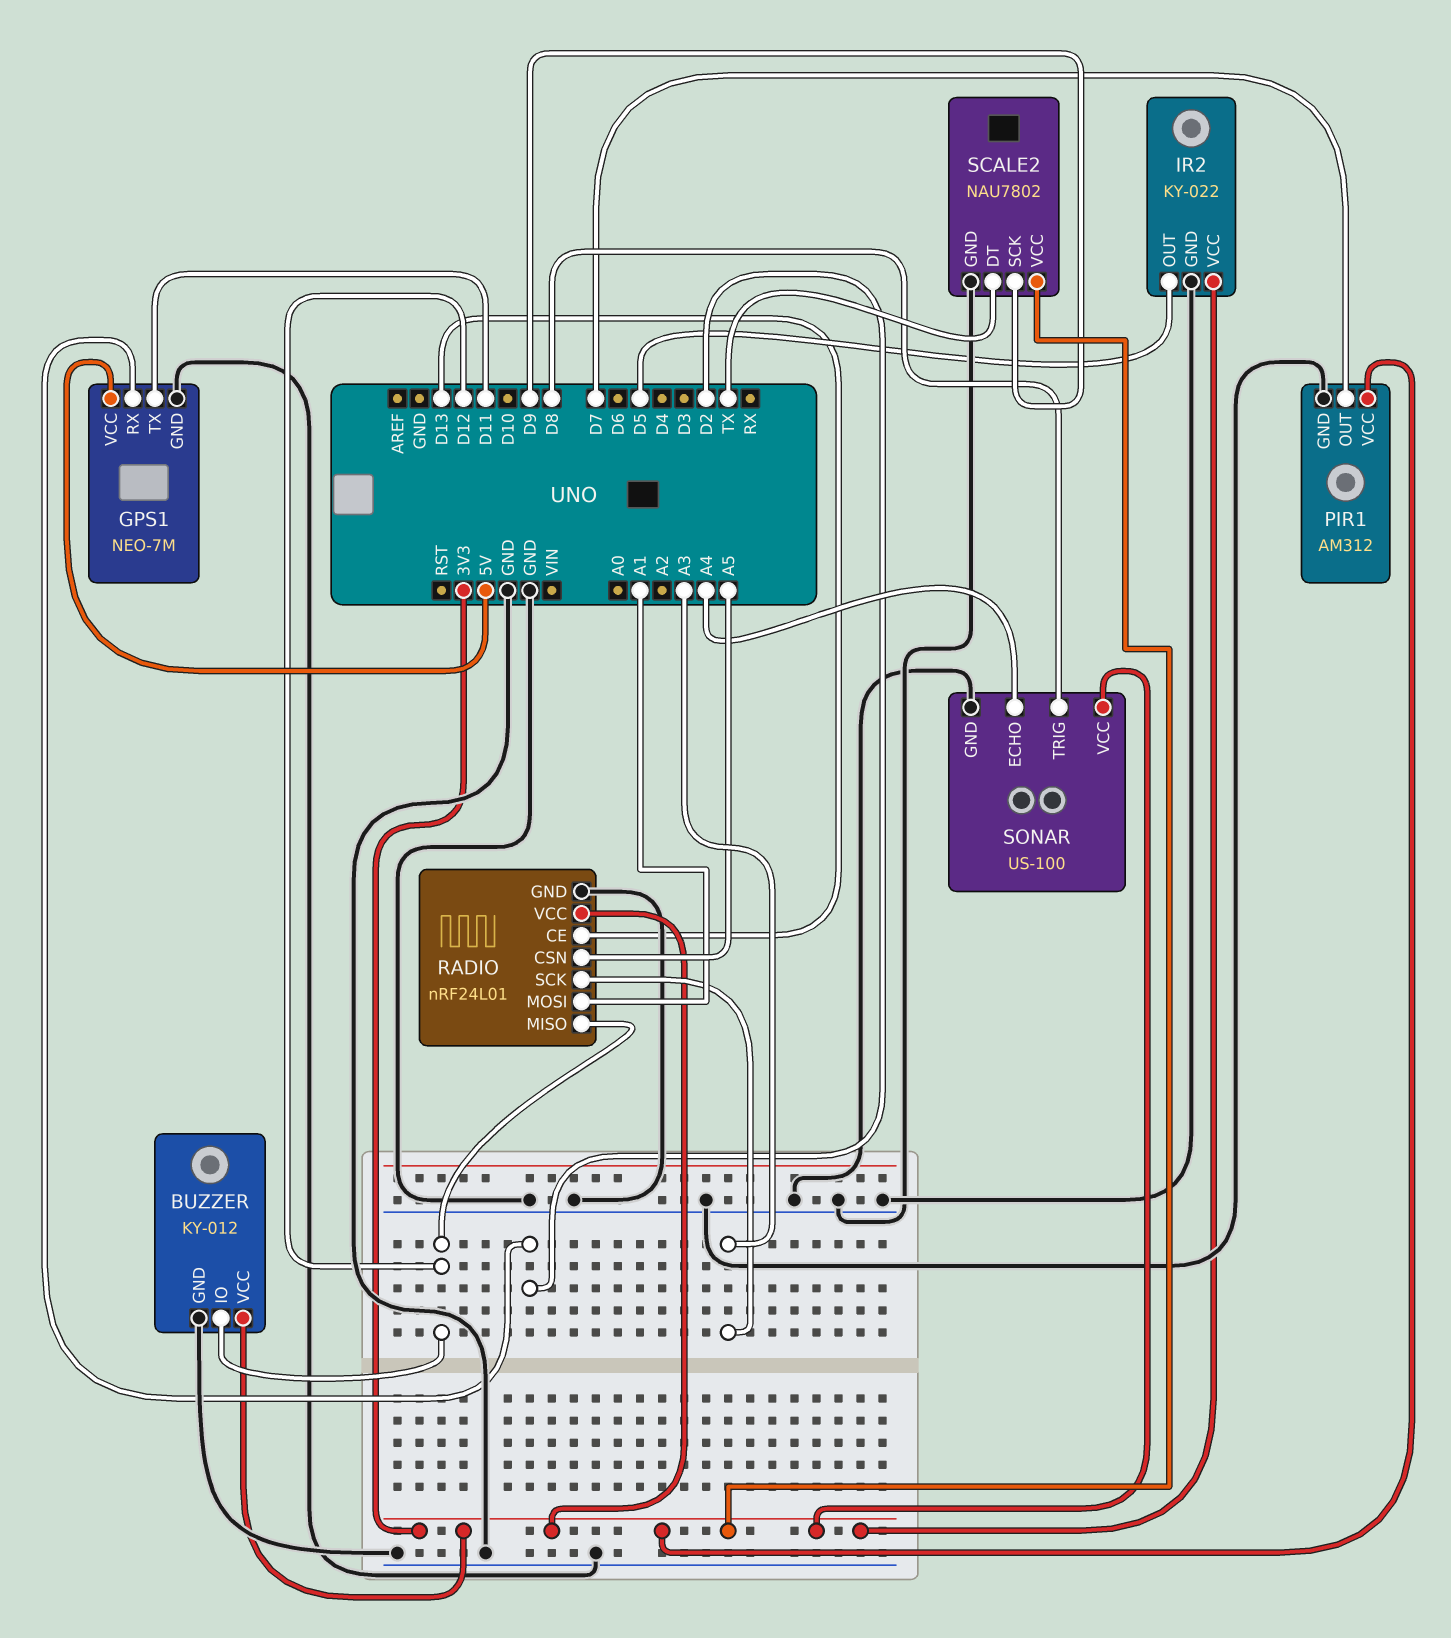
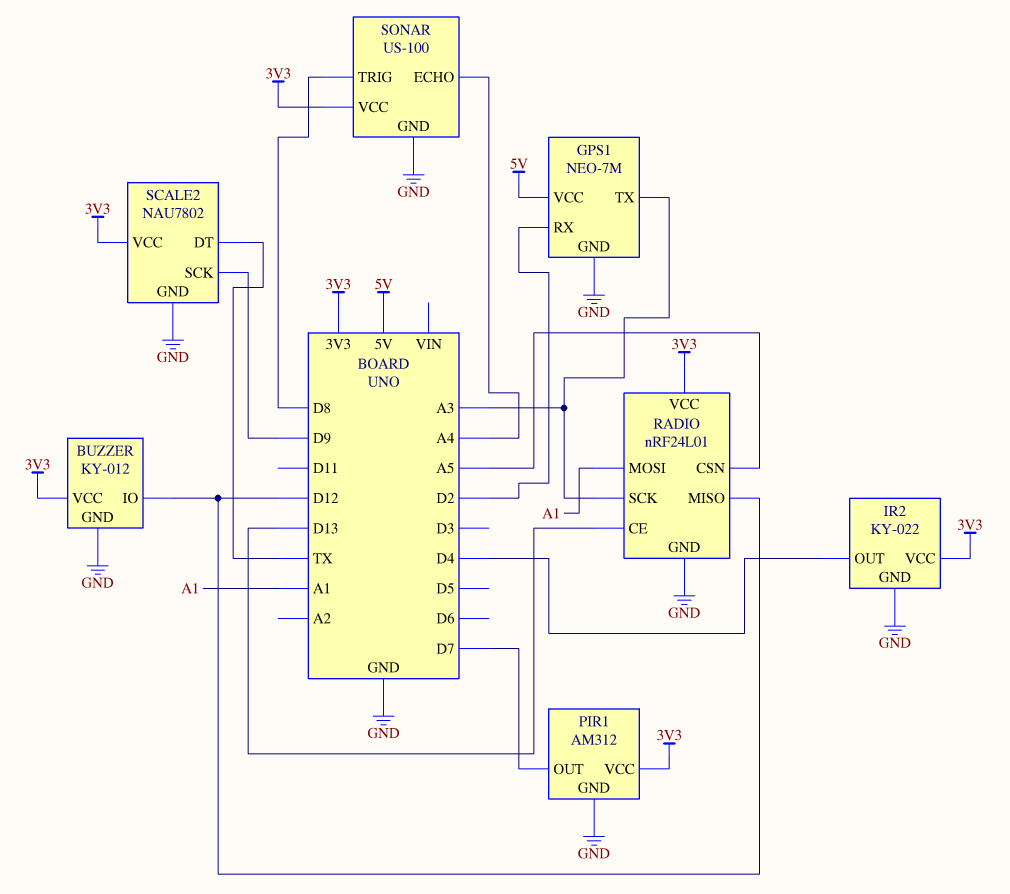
GPS1 pin TX: D11 -> A3
IR2 pin OUT: D5 -> D4

